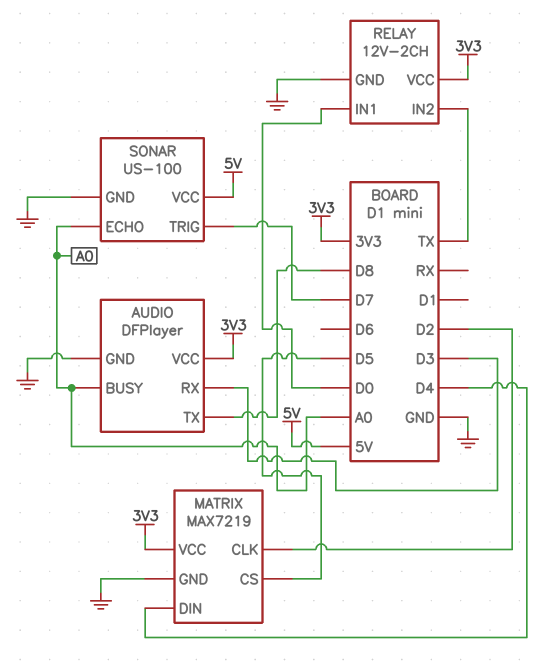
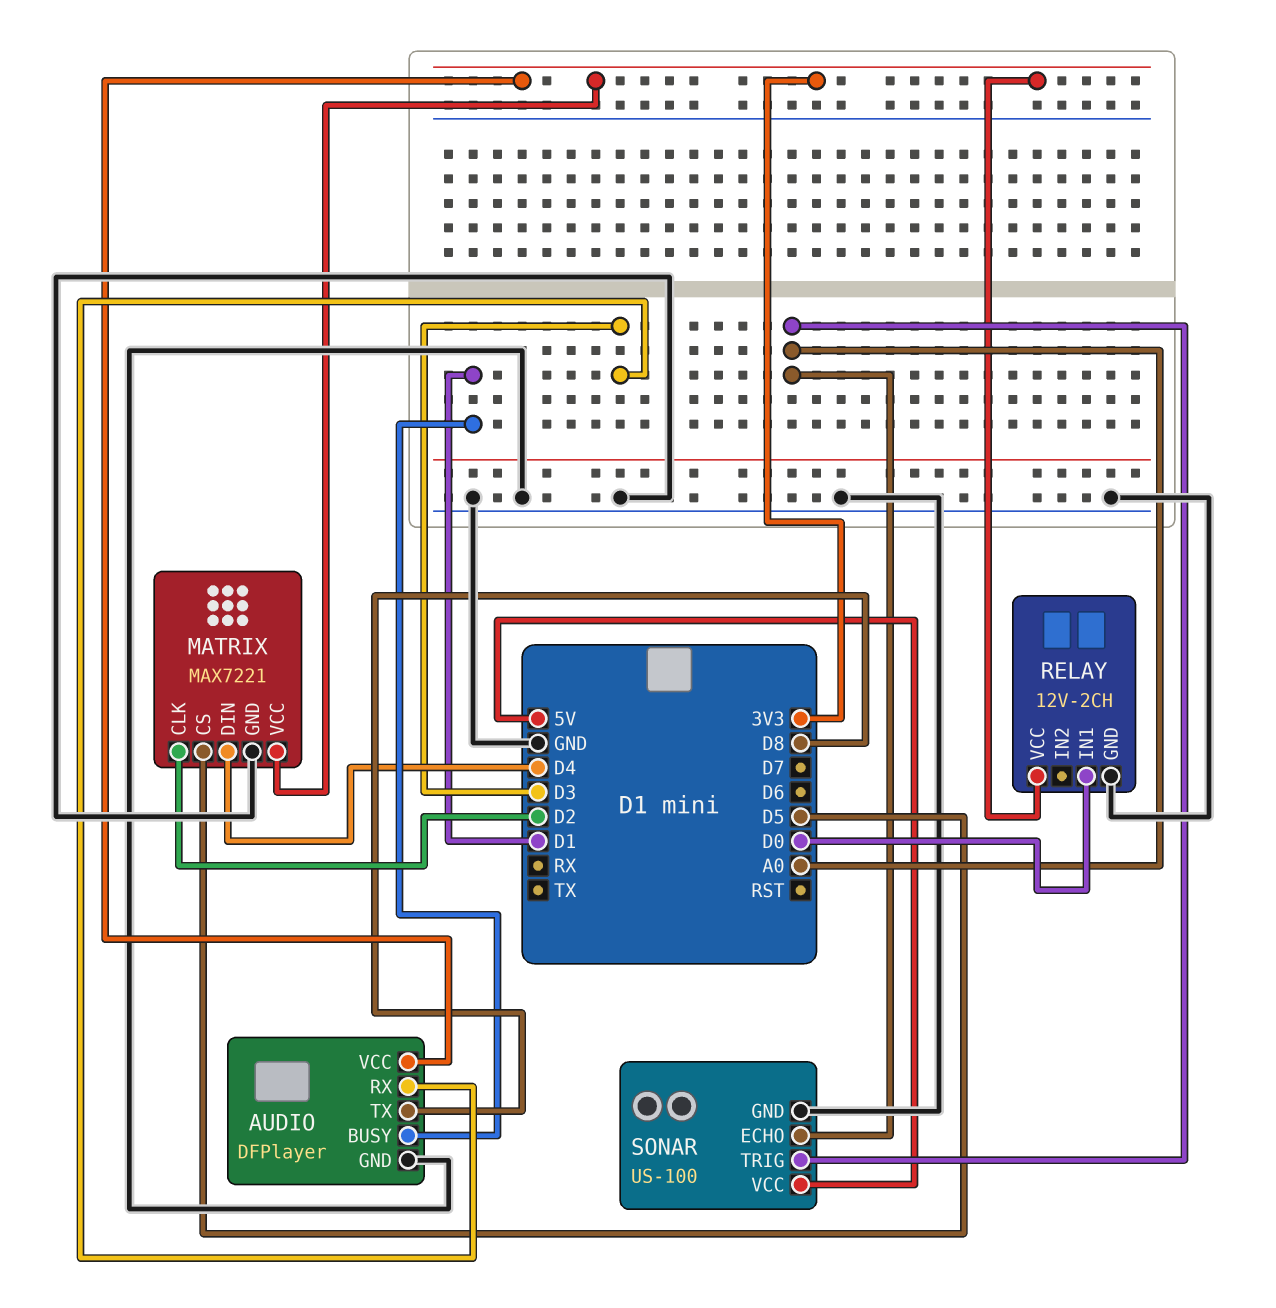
AUDIO pin BUSY: A0 -> D1
MATRIX: MAX7219 -> MAX7221
RELAY pin IN2: TX -> none
SONAR pin TRIG: D7 -> A0

